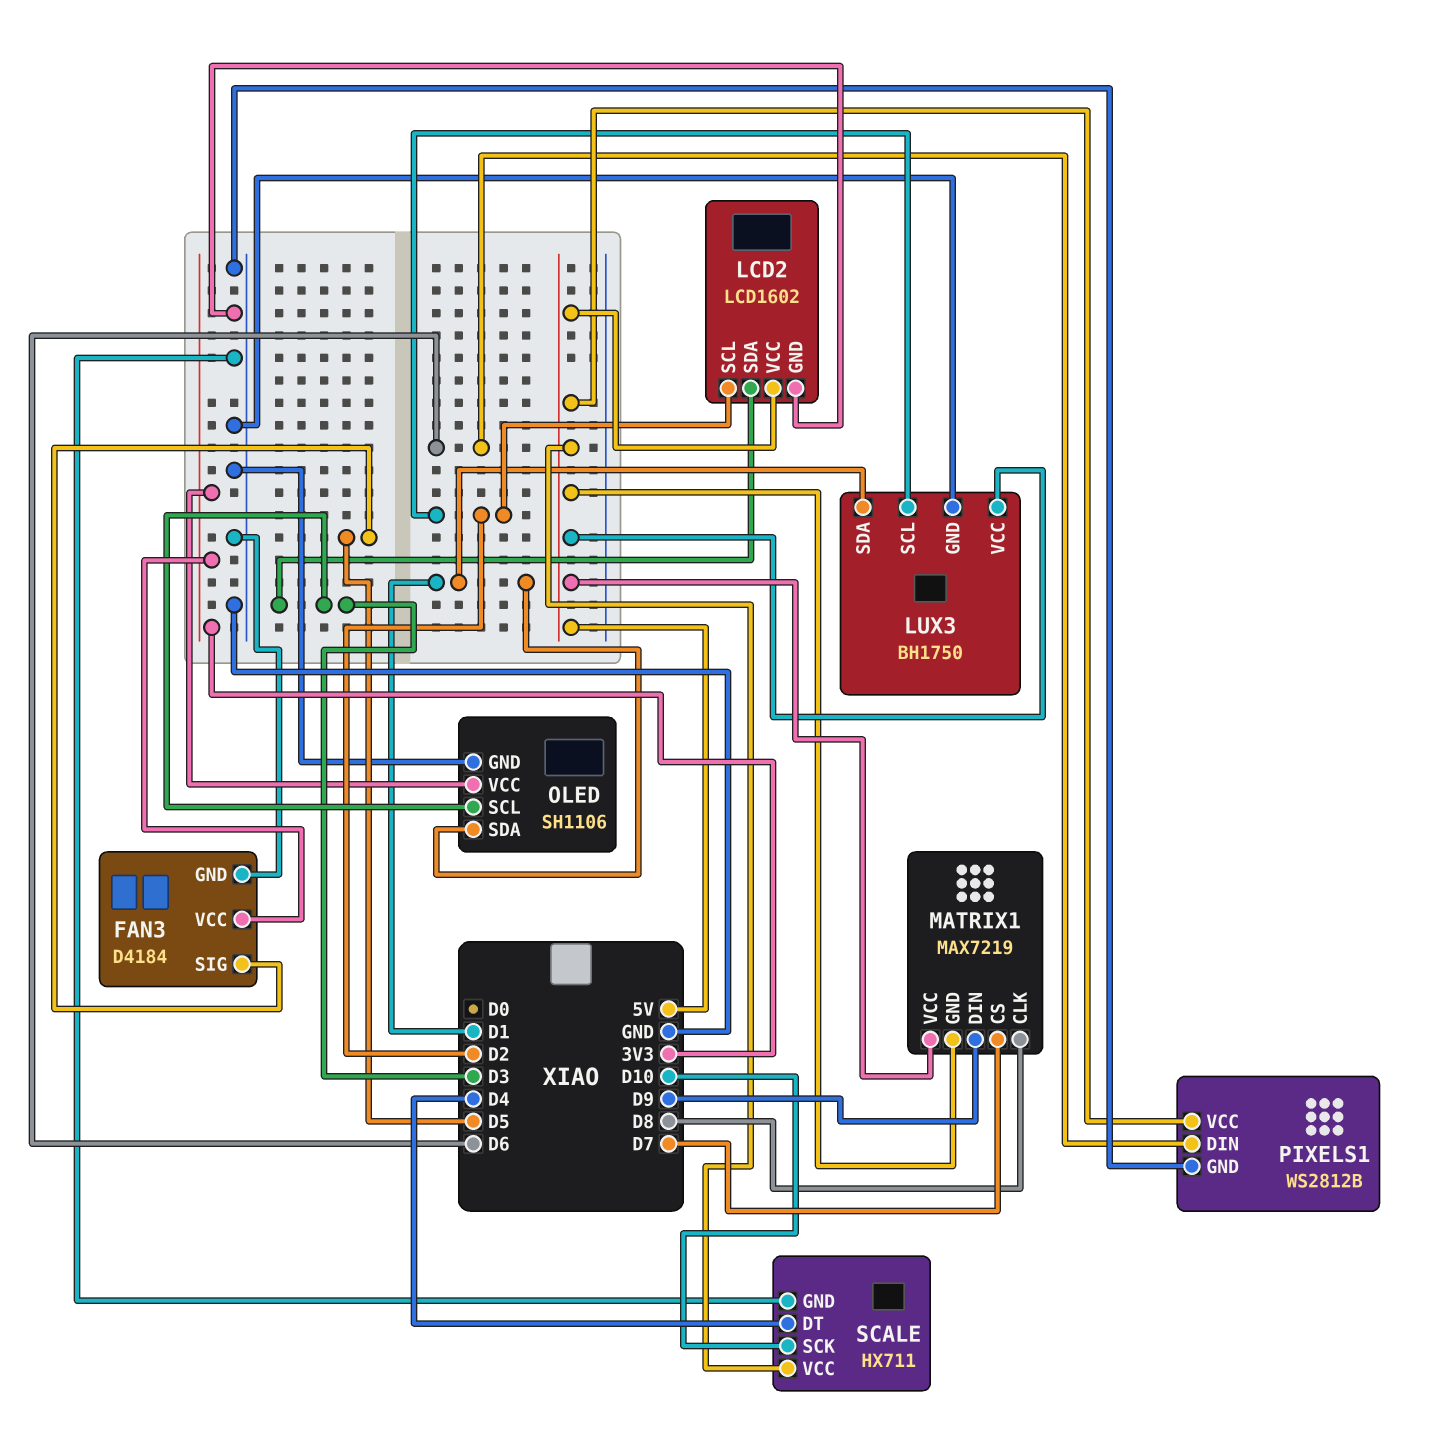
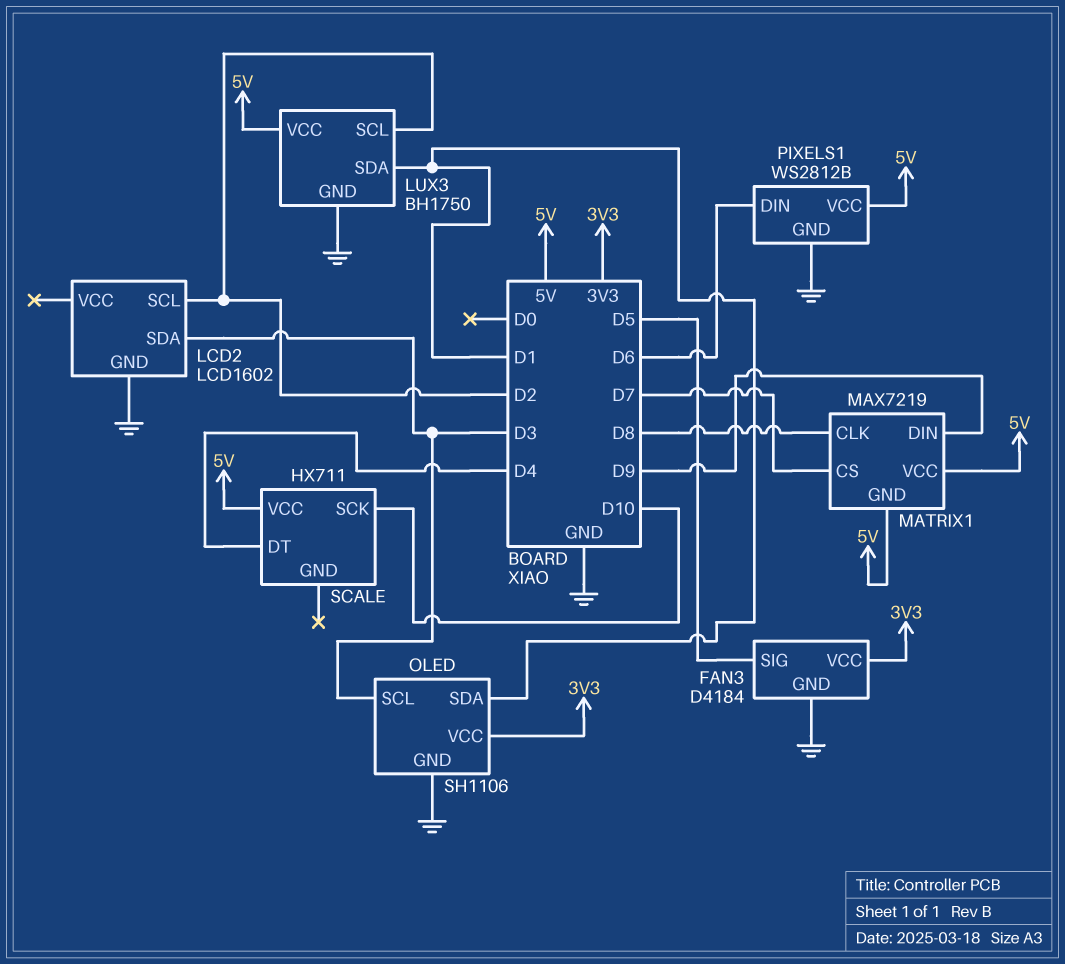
LCD2 pin VCC: 5V -> none
SCALE pin GND: GND -> none

